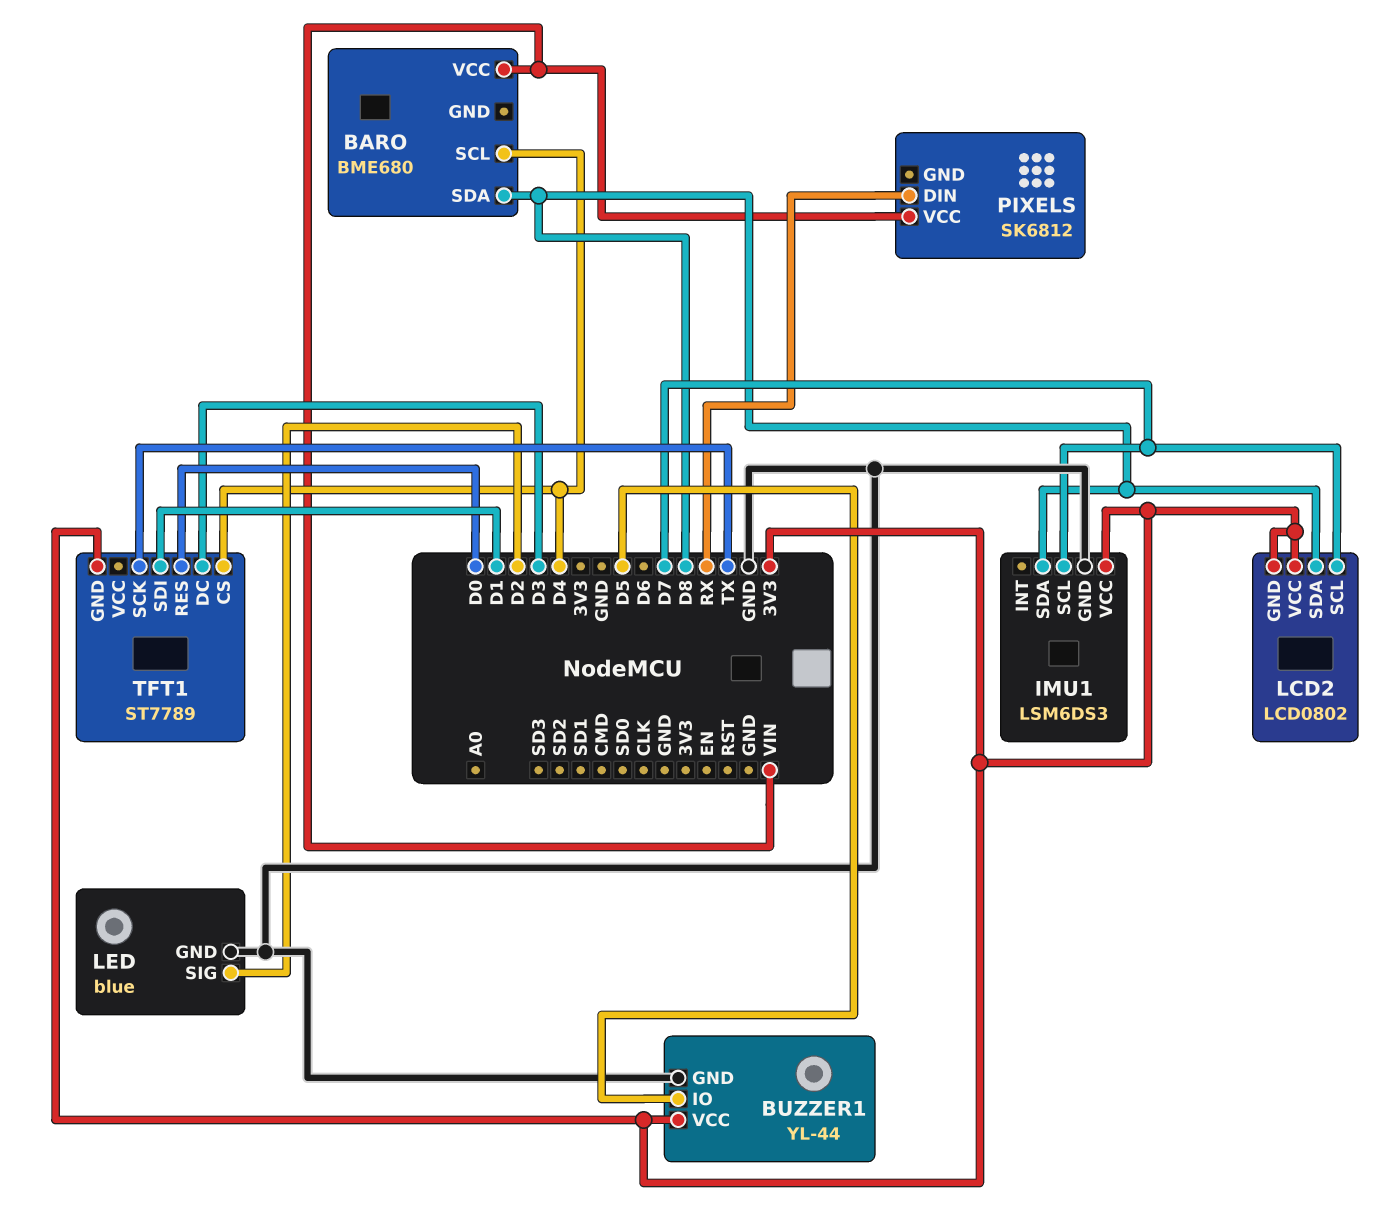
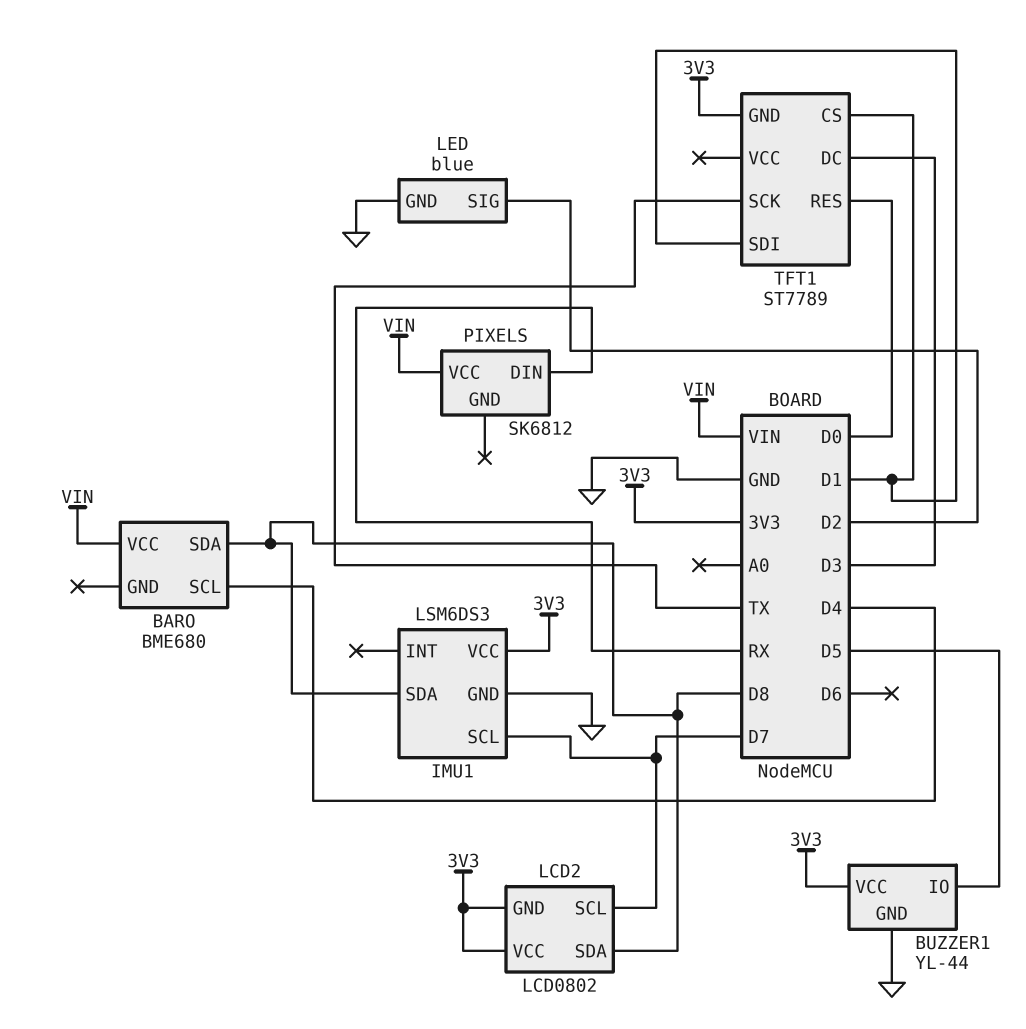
TFT1 pin CS: D4 -> D1

